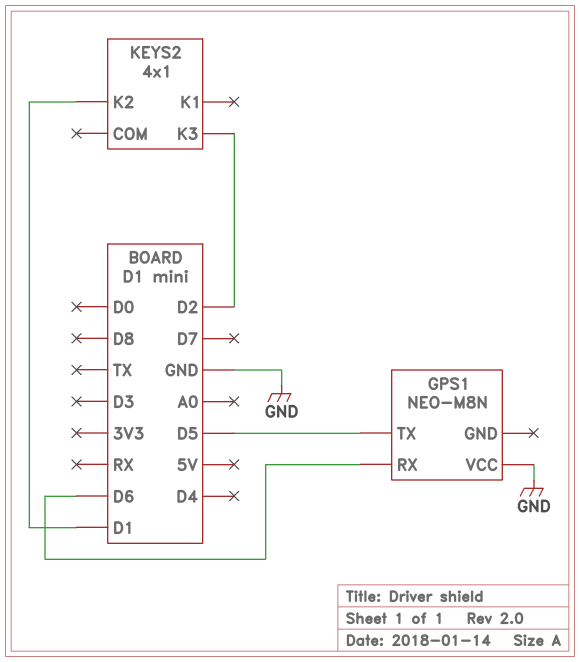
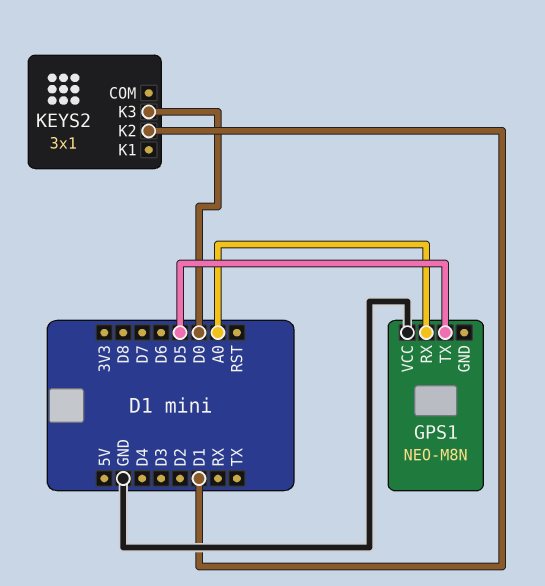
GPS1 pin RX: D6 -> A0
KEYS2: 4x1 -> 3x1
KEYS2 pin K3: D2 -> D0

